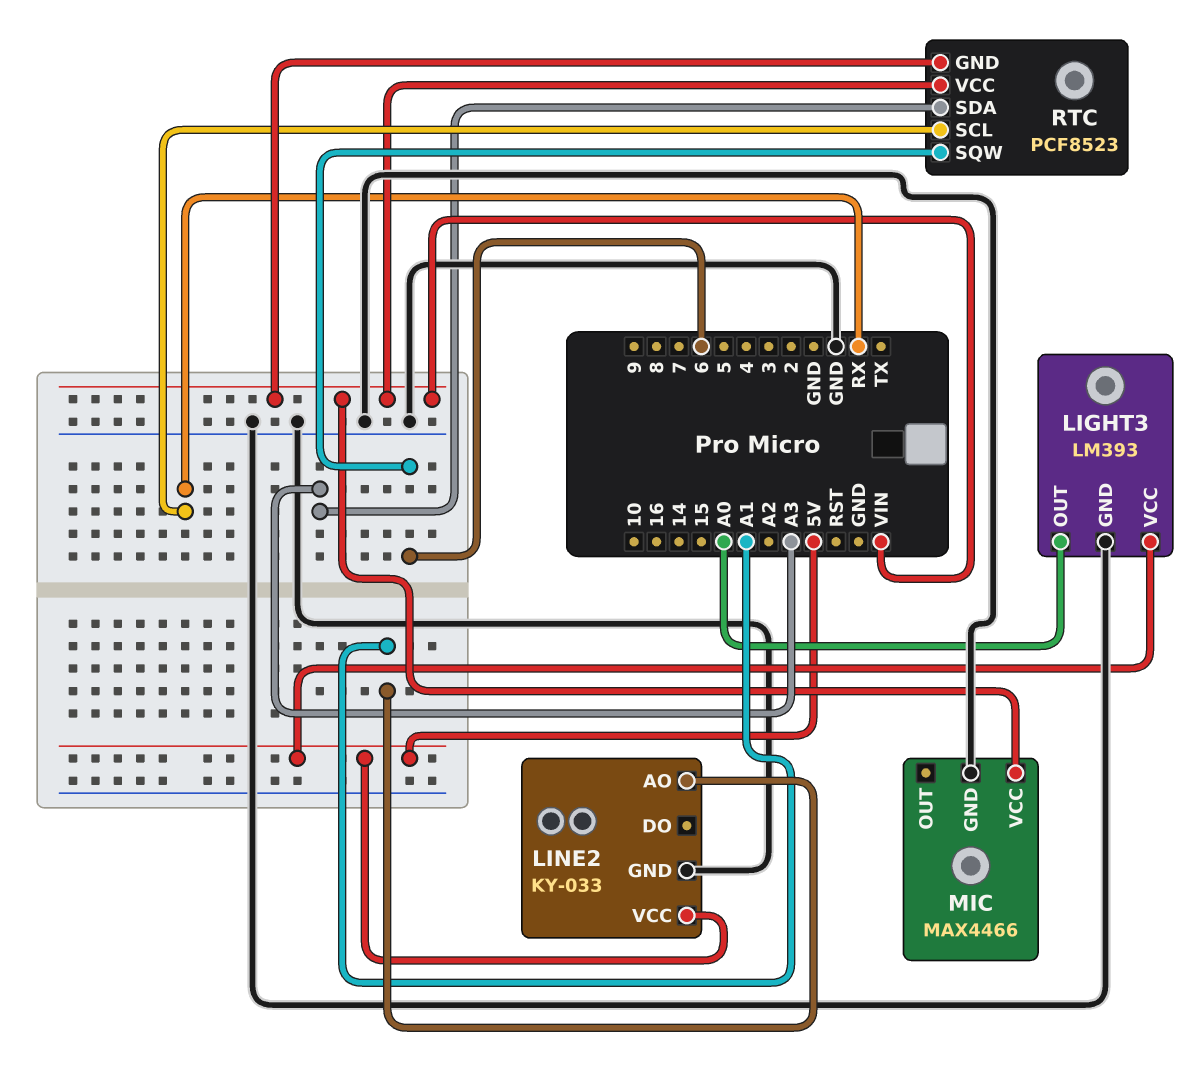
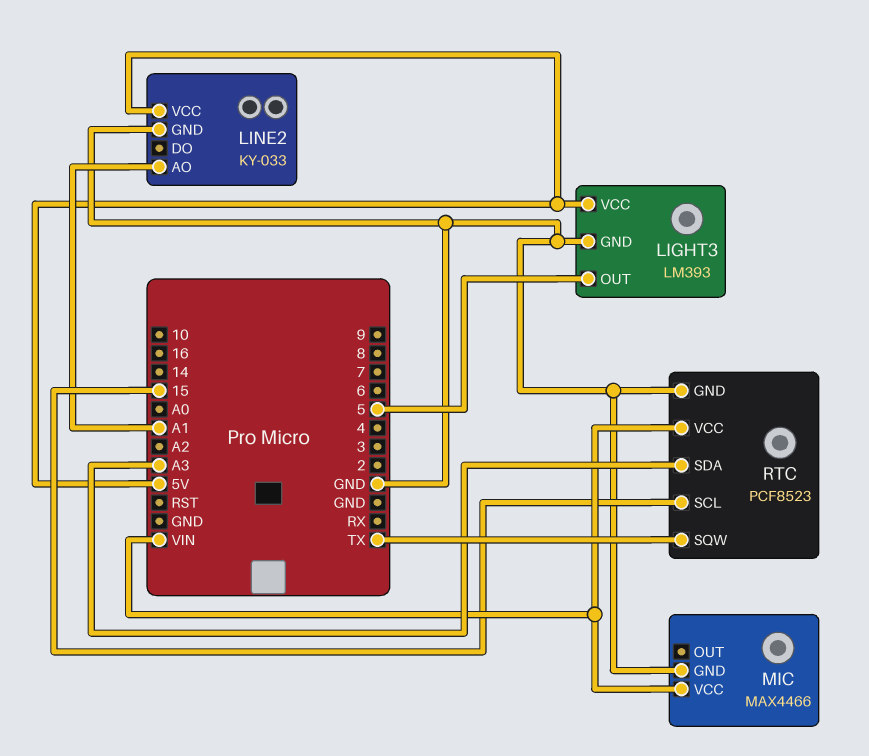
LIGHT3 pin OUT: A0 -> 5
RTC pin GND: VIN -> GND
RTC pin SCL: RX -> 15
RTC pin SQW: 6 -> TX

